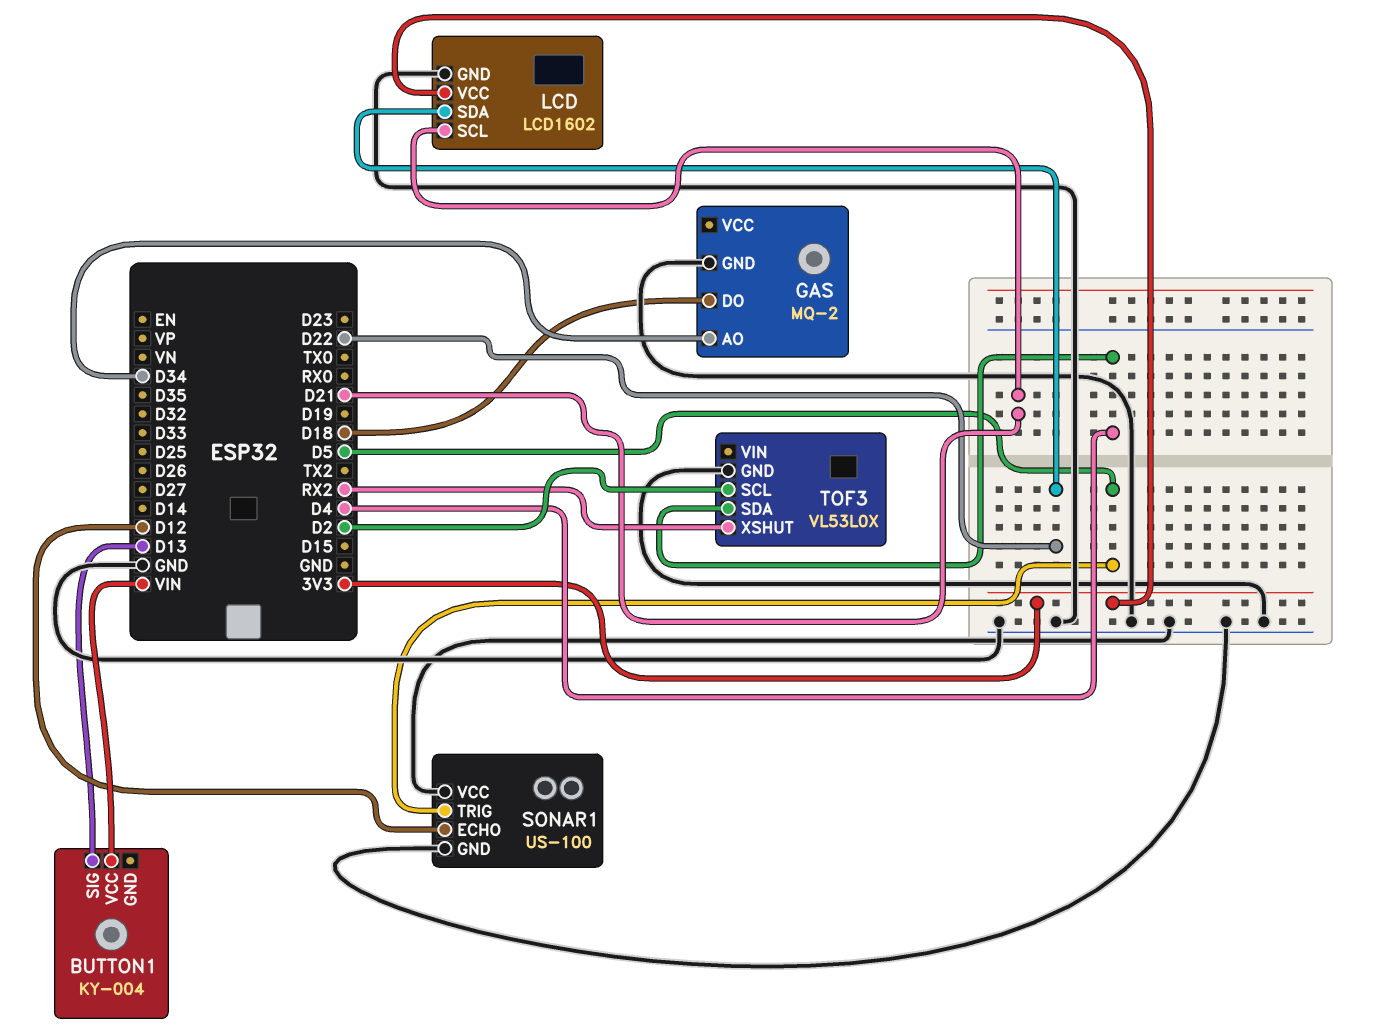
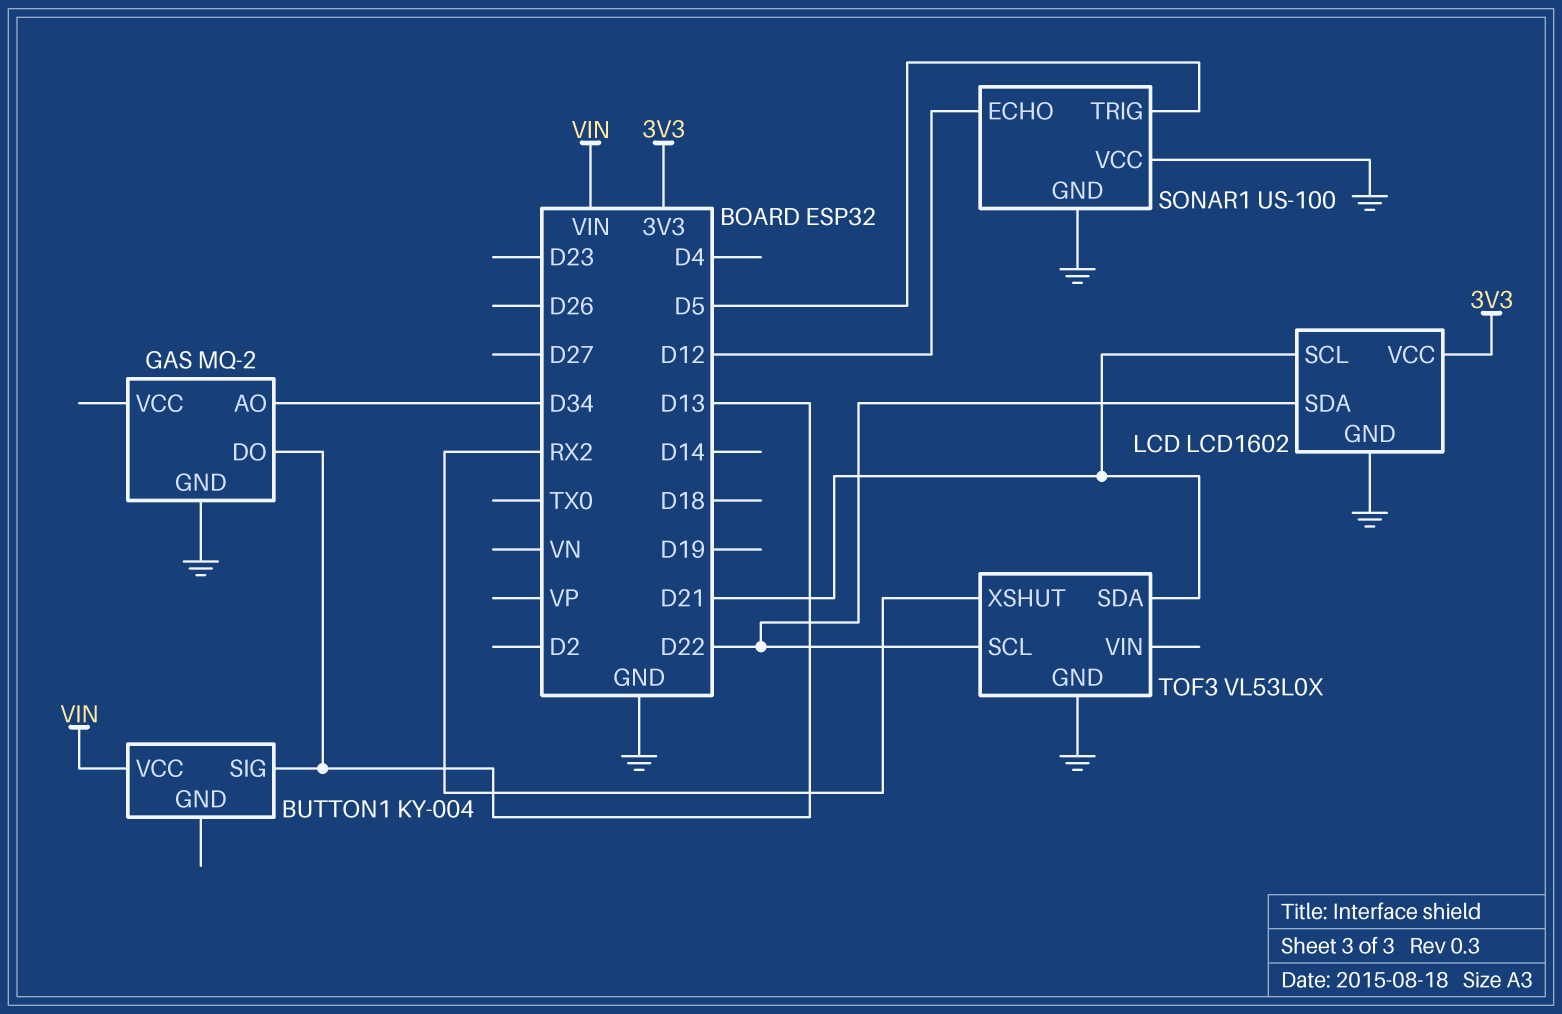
GAS pin DO: D18 -> D13
TOF3 pin SCL: D2 -> D22
TOF3 pin SDA: D4 -> D21

